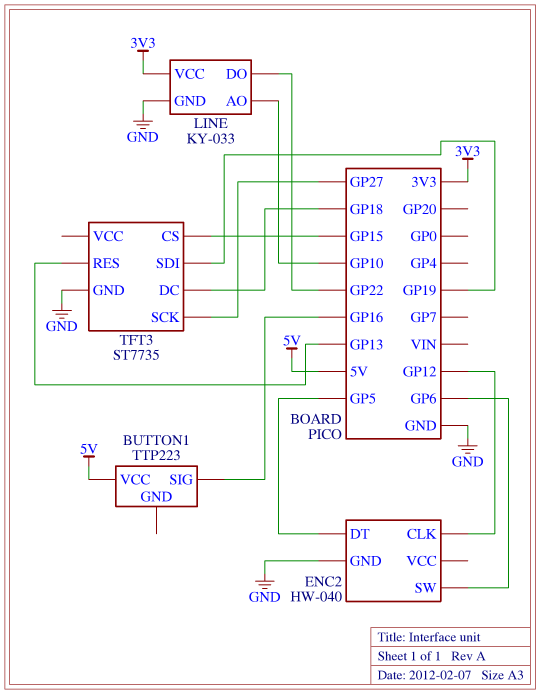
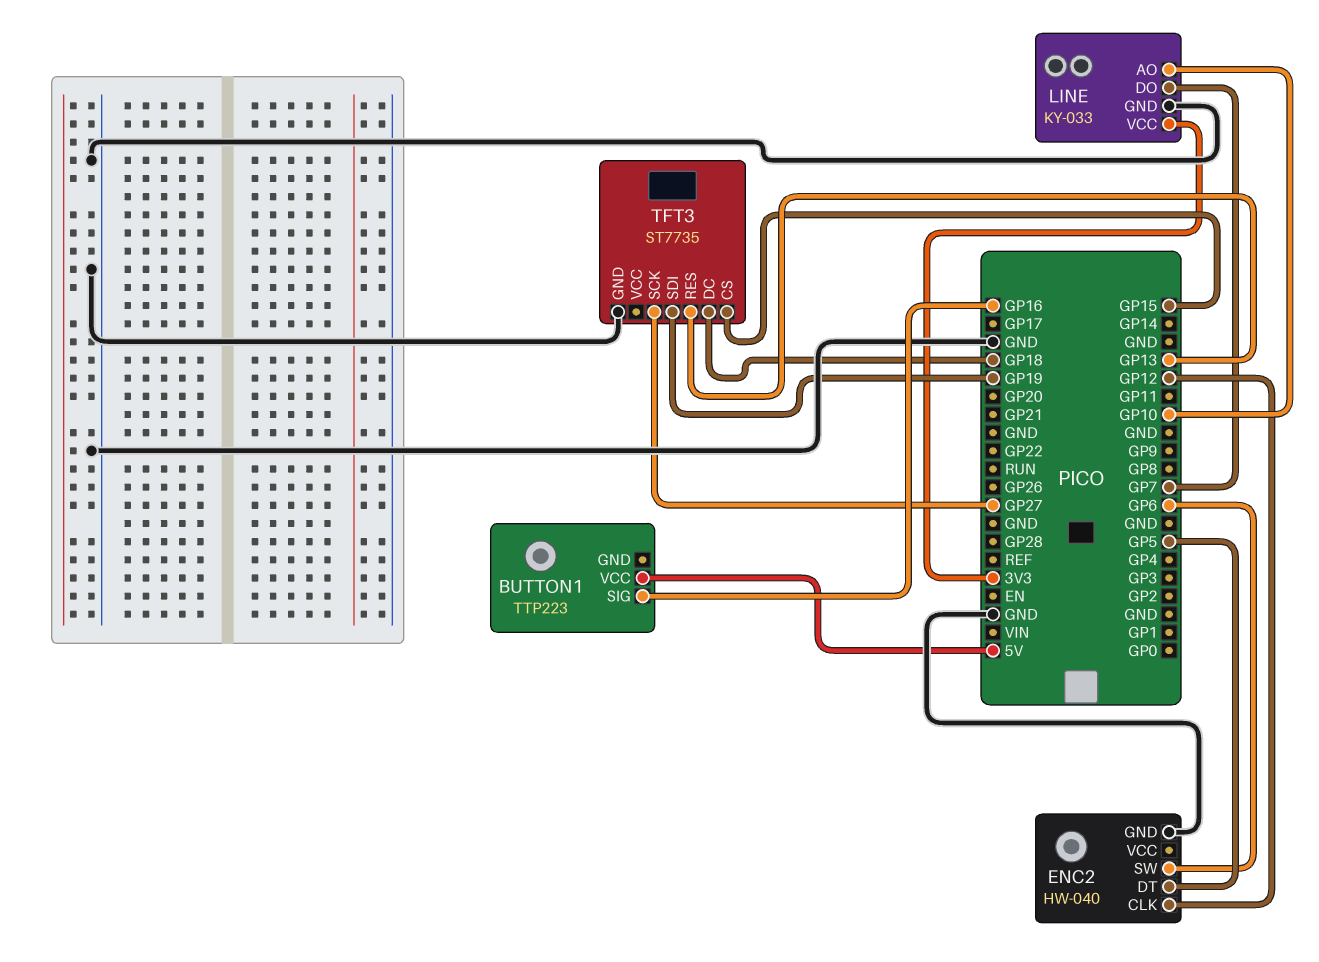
LINE pin DO: GP22 -> GP7

